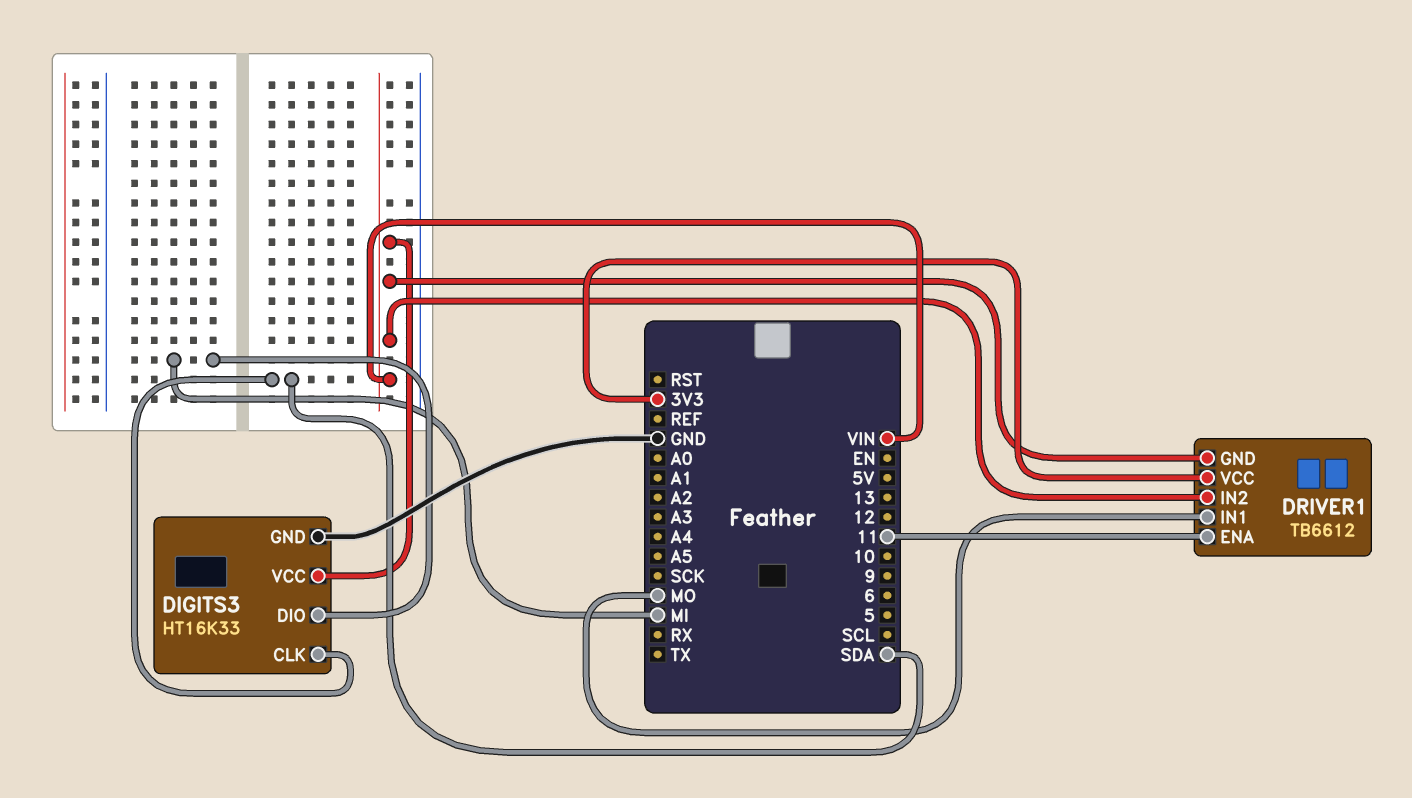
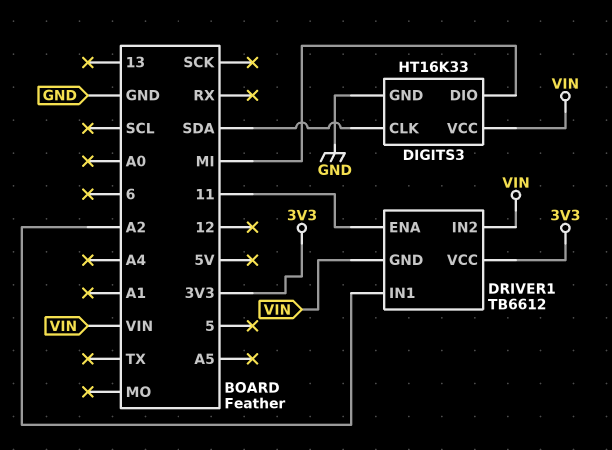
DRIVER1 pin IN1: MO -> A2

